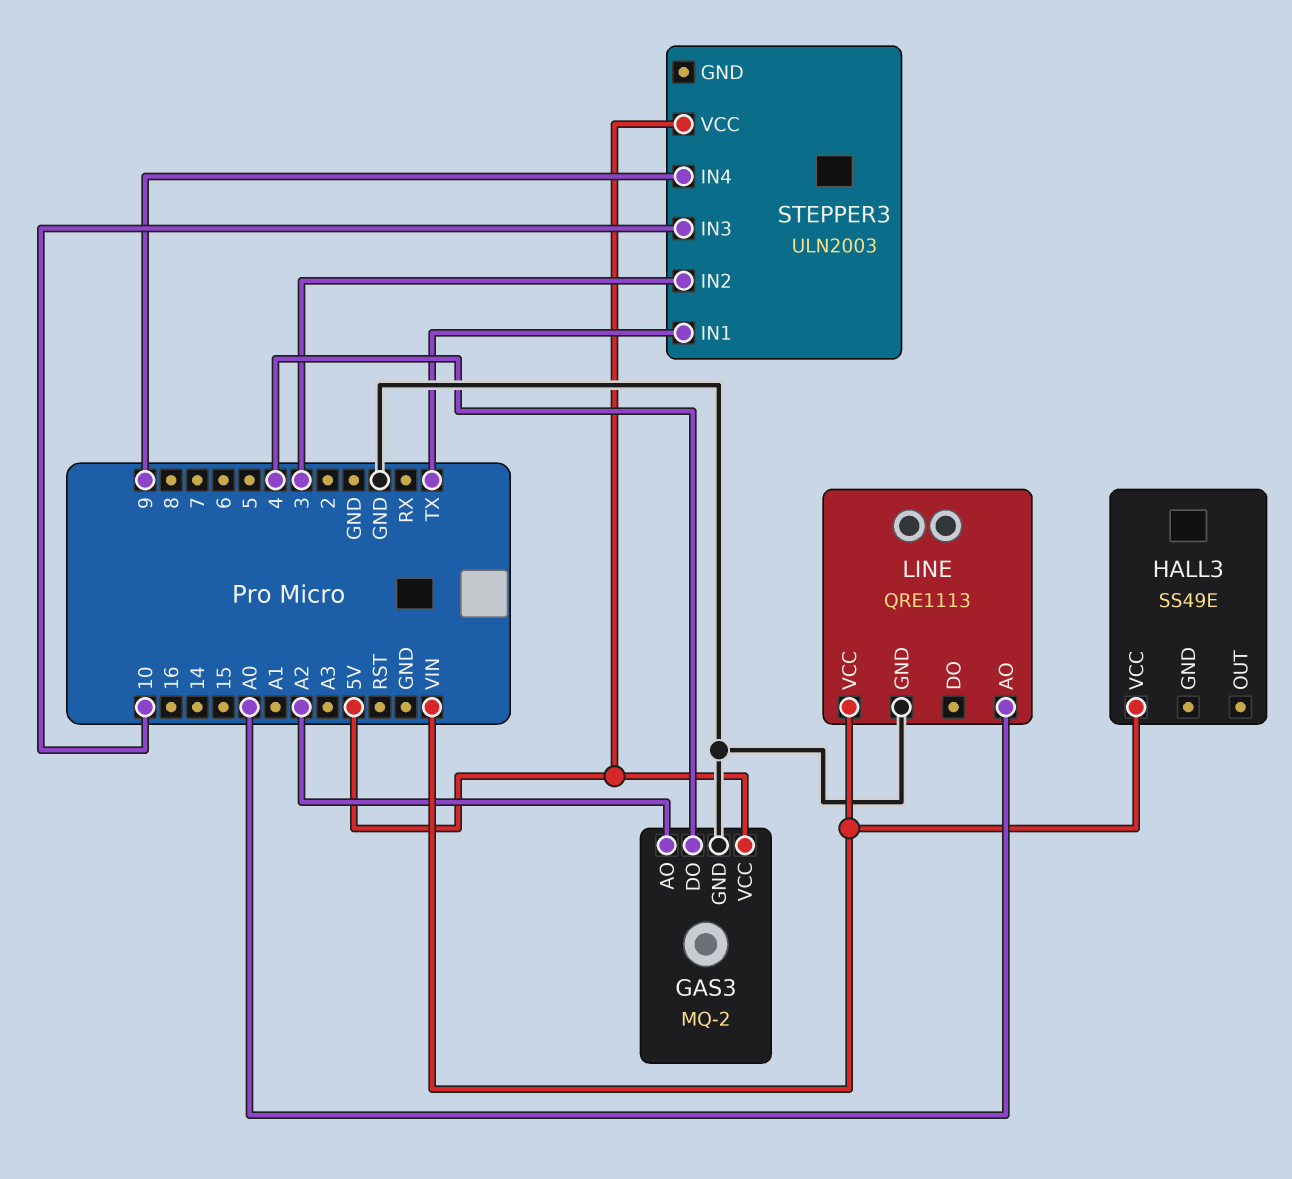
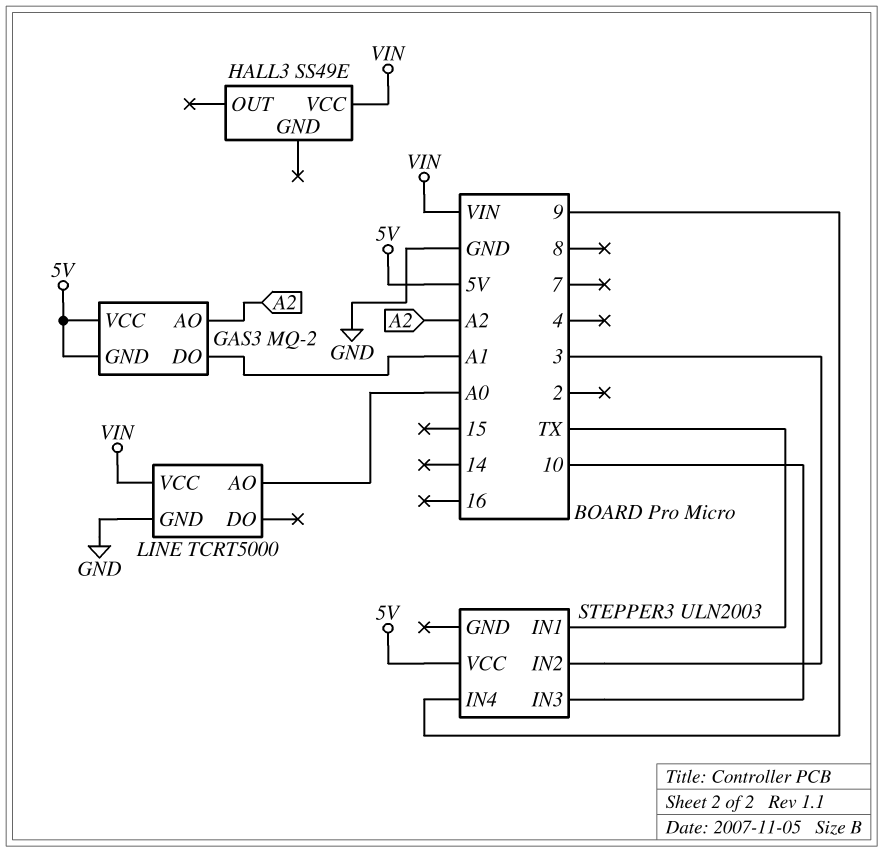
GAS3 pin DO: 4 -> A1
GAS3 pin GND: GND -> 5V
LINE: QRE1113 -> TCRT5000

